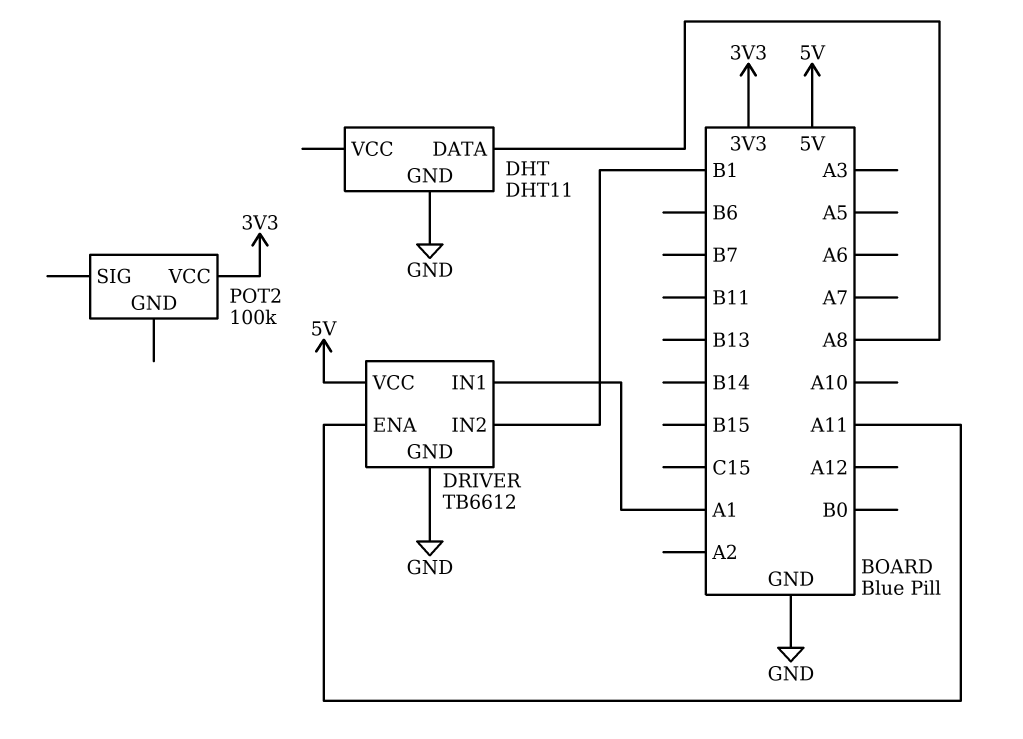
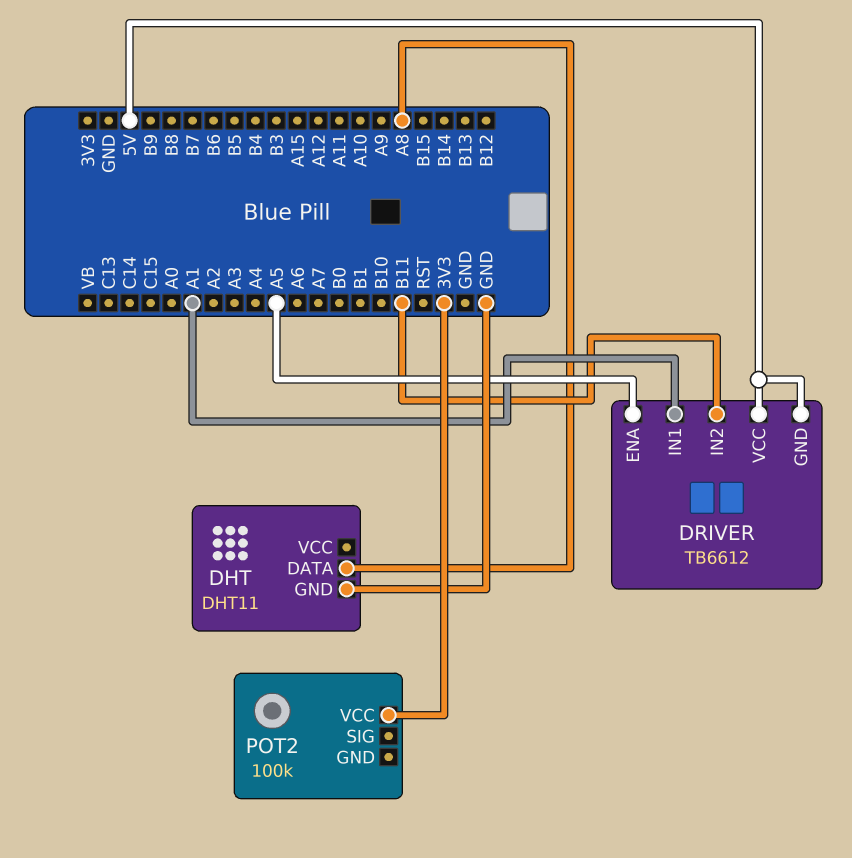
DRIVER pin ENA: A11 -> A5
DRIVER pin GND: GND -> 5V
DRIVER pin IN2: B1 -> B11

